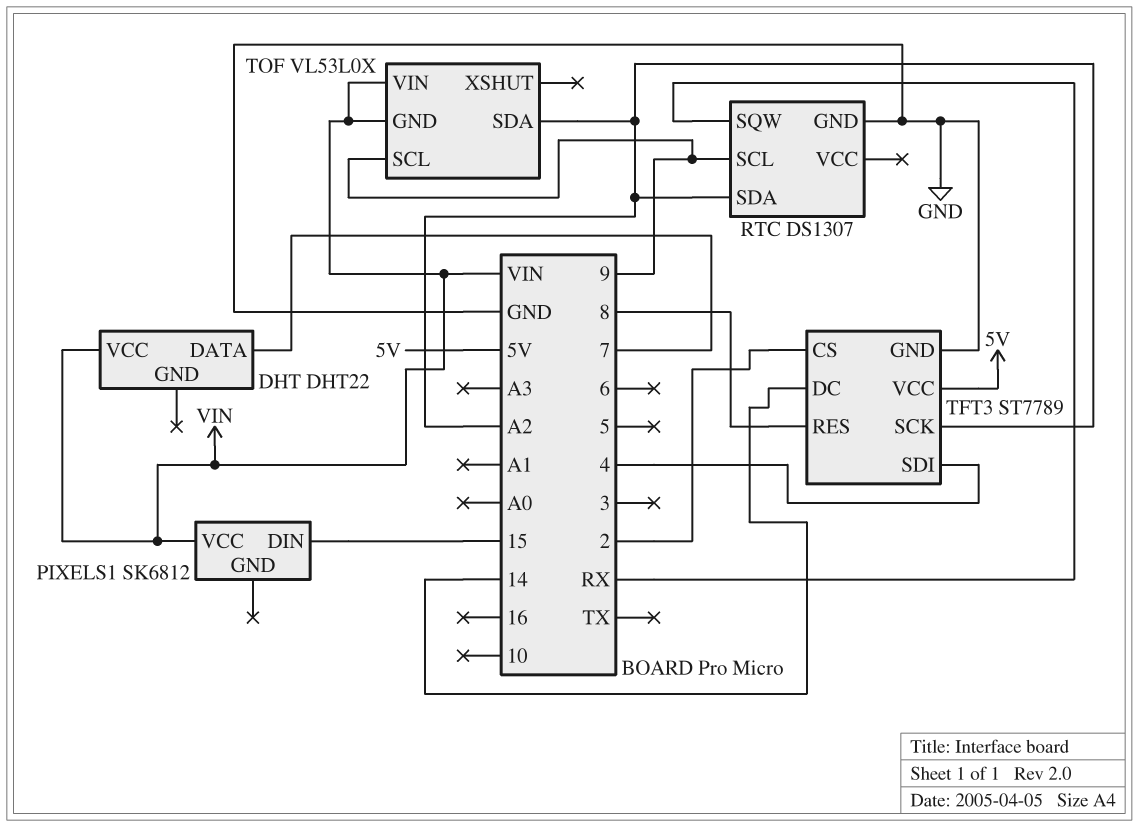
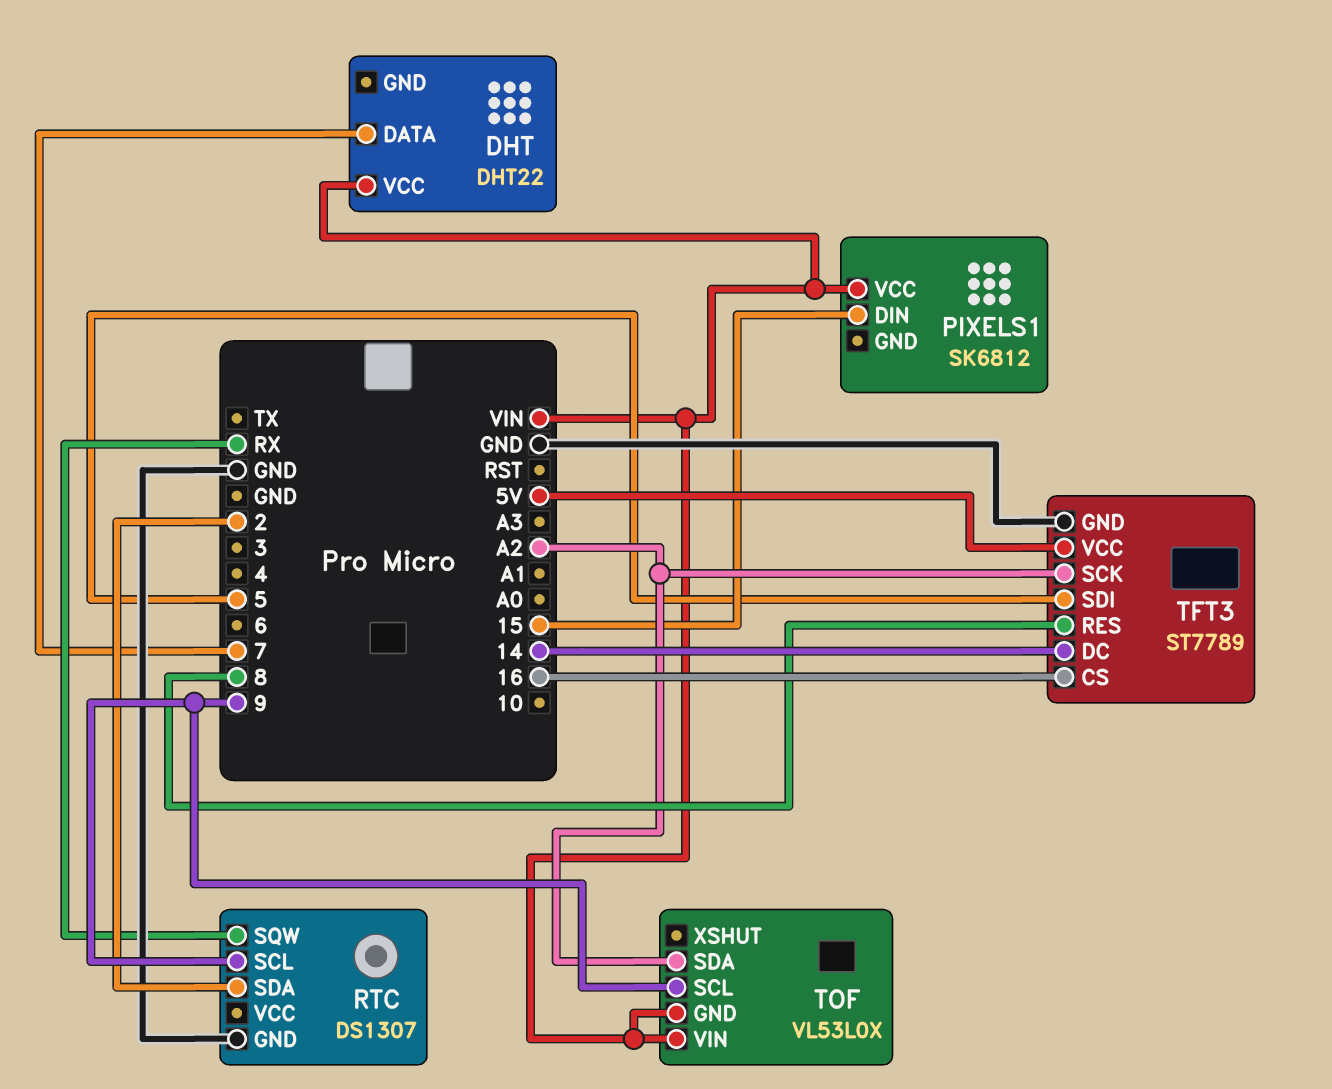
RTC pin SDA: A2 -> 2
TFT3 pin CS: 2 -> 16
TFT3 pin SDI: 4 -> 5

